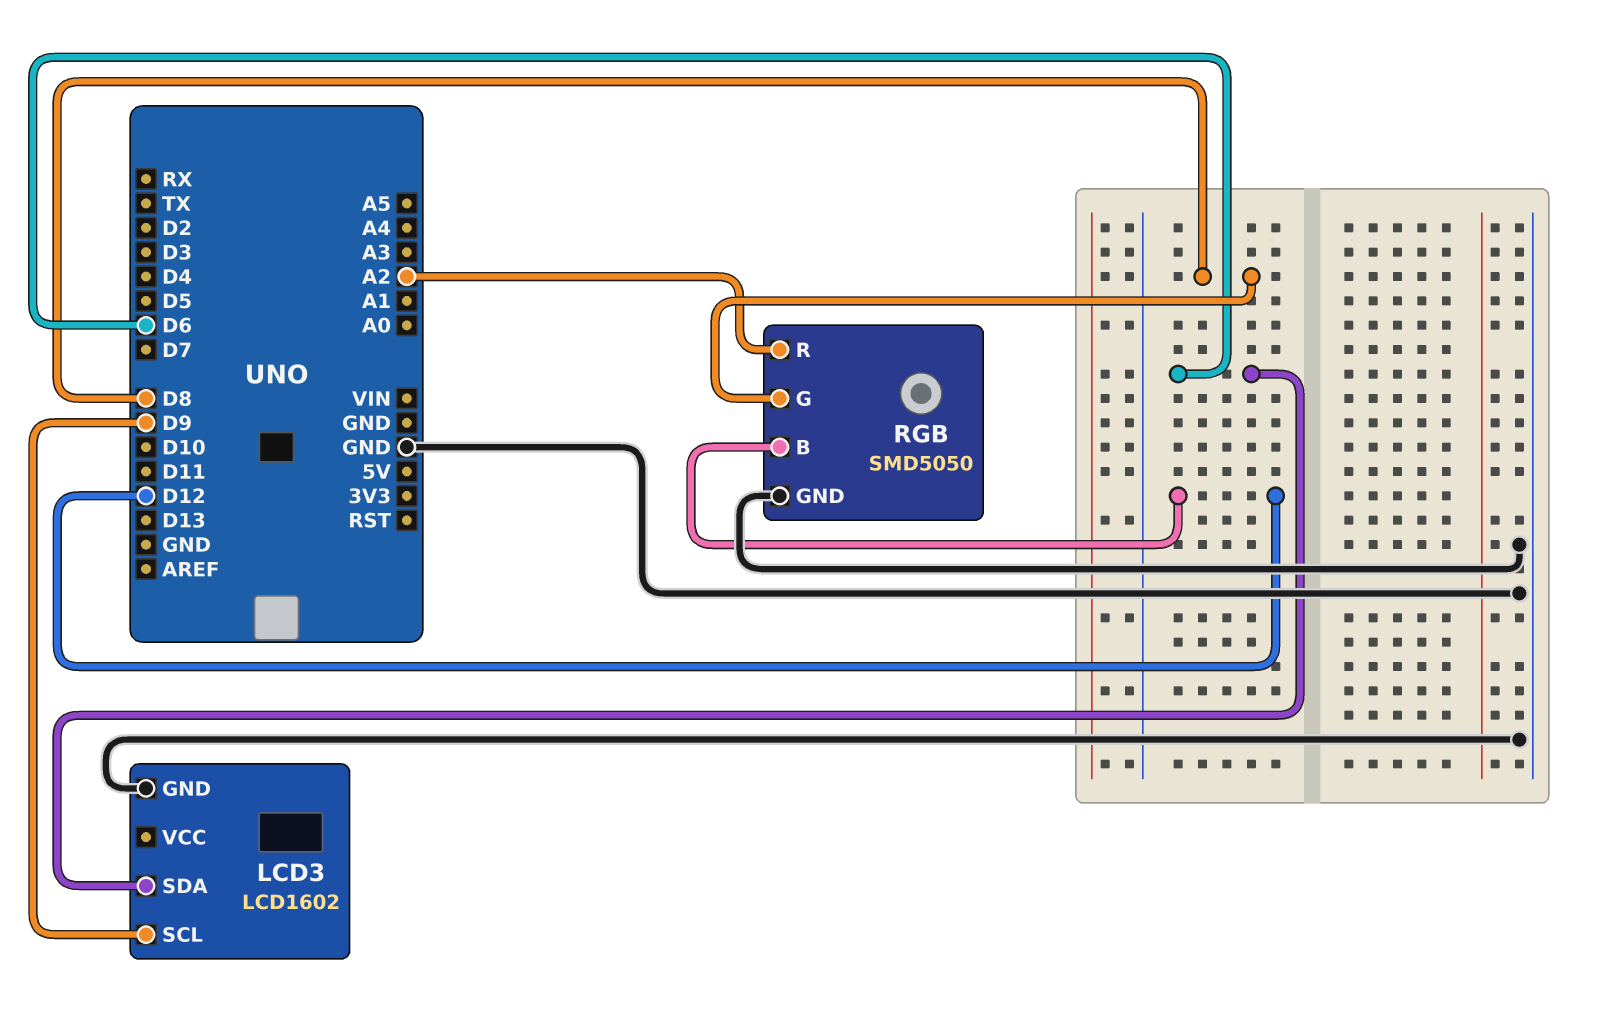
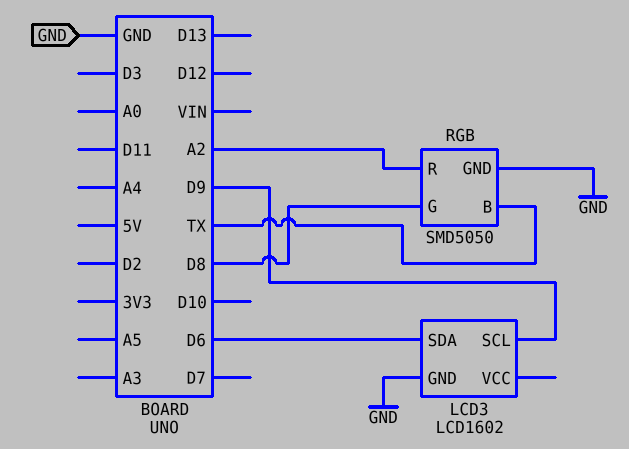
RGB pin B: D12 -> TX

